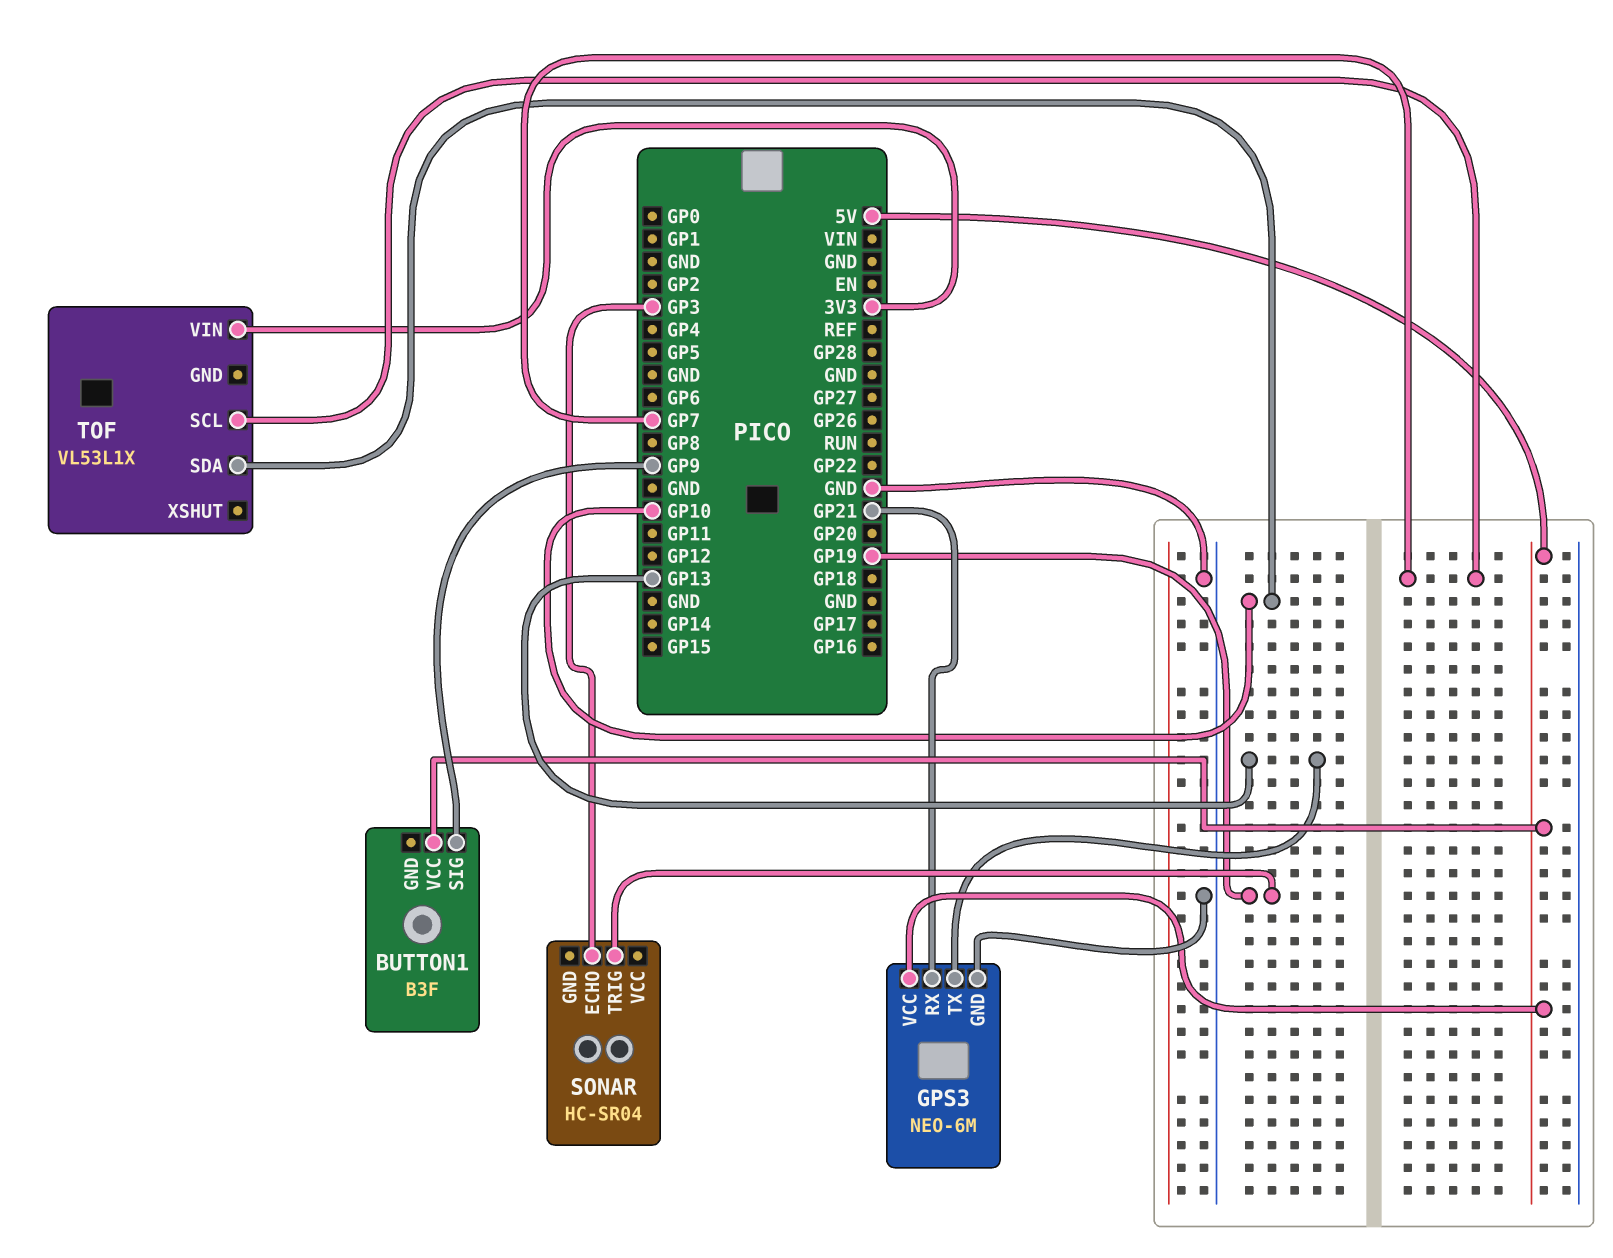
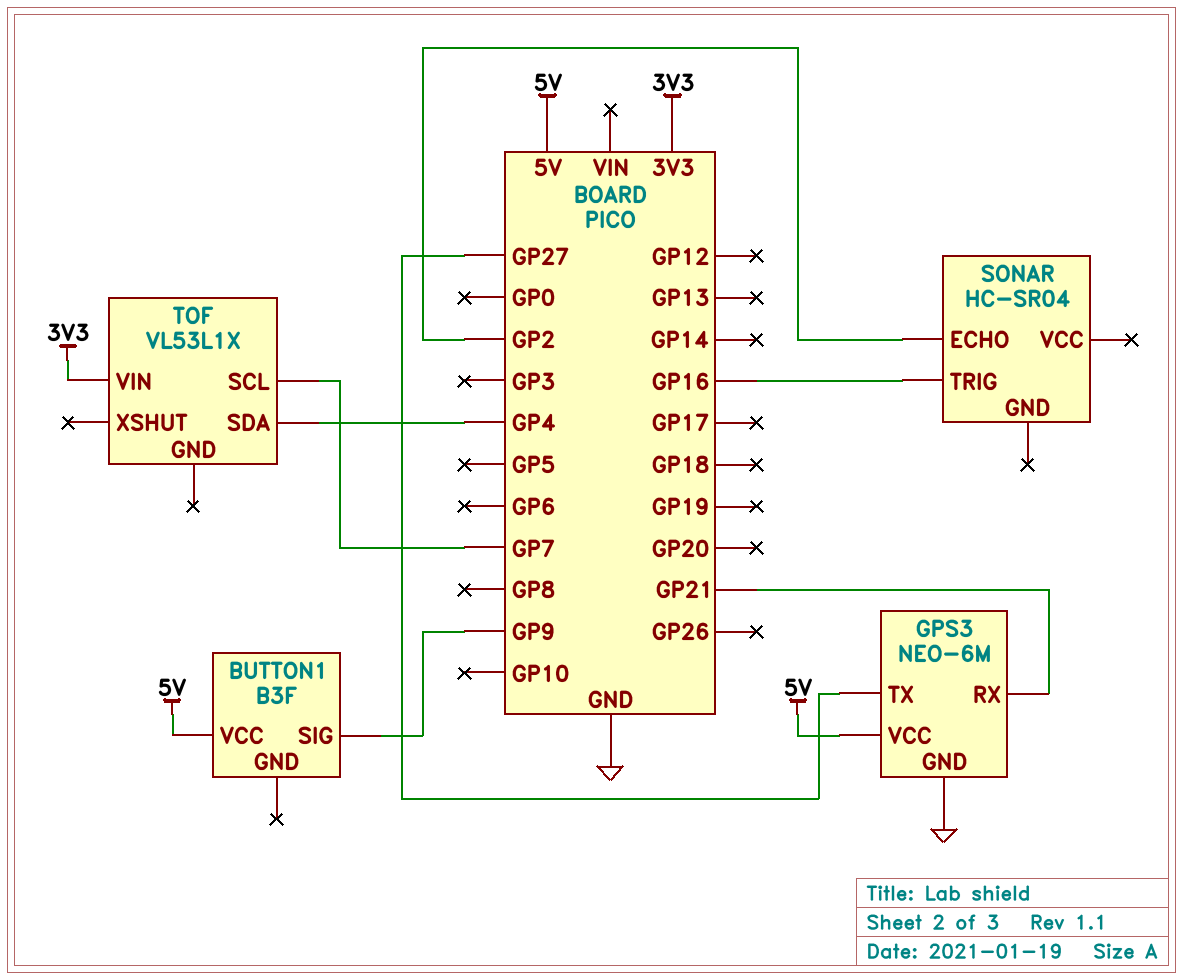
GPS3 pin TX: GP13 -> GP27
SONAR pin ECHO: GP3 -> GP2
SONAR pin TRIG: GP19 -> GP16
TOF pin SDA: GP10 -> GP4

